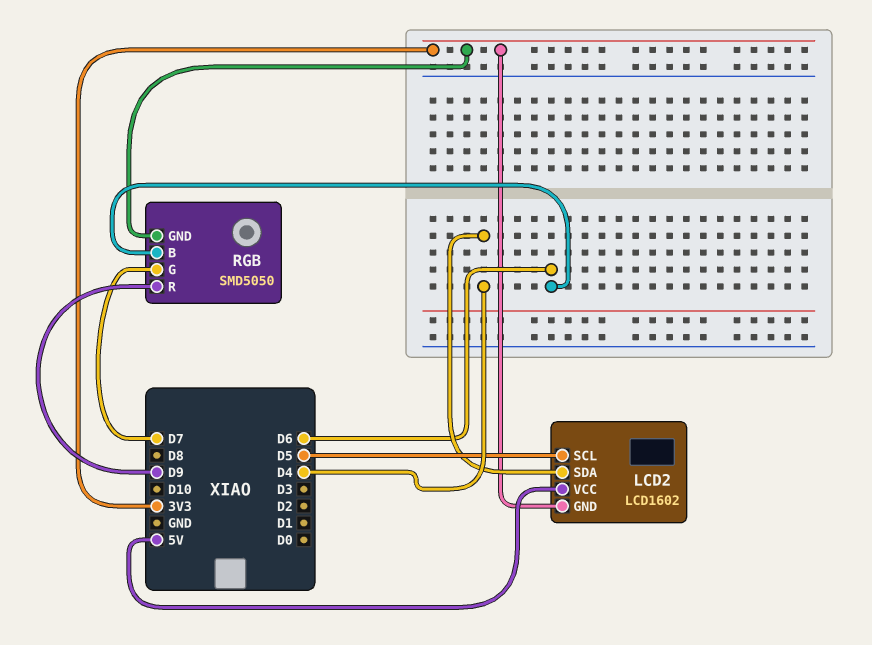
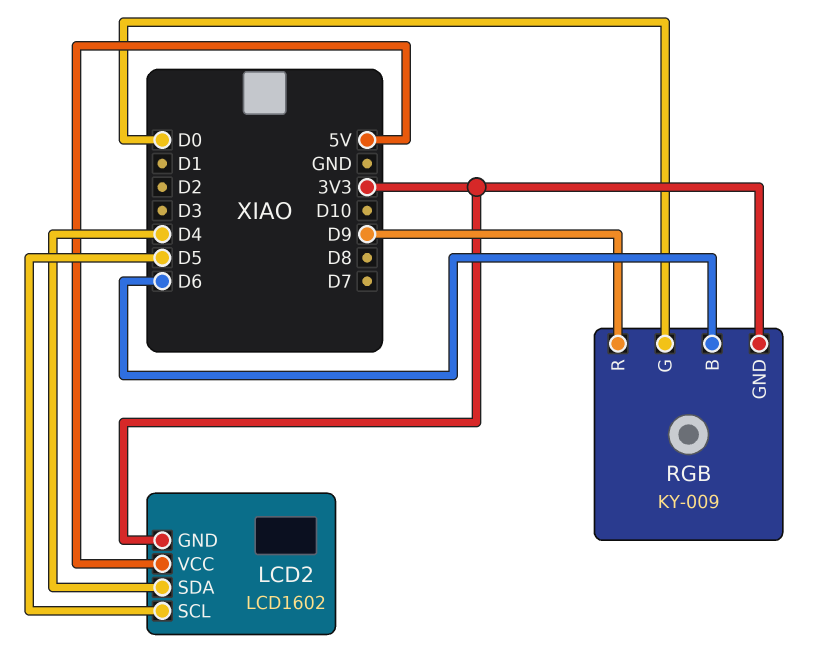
RGB: SMD5050 -> KY-009
RGB pin G: D7 -> D0

